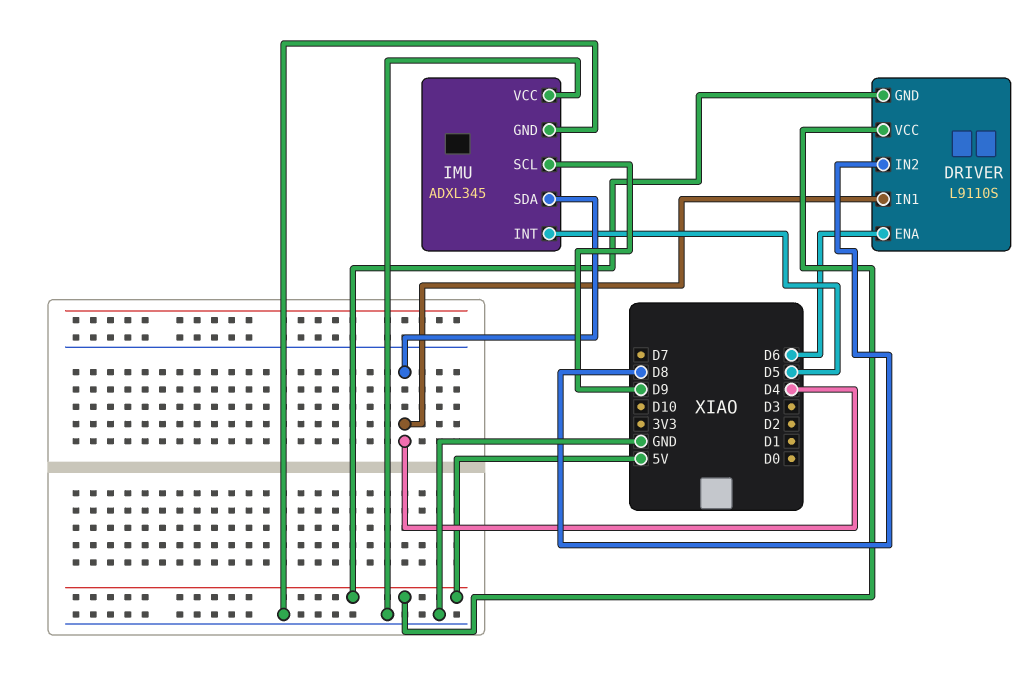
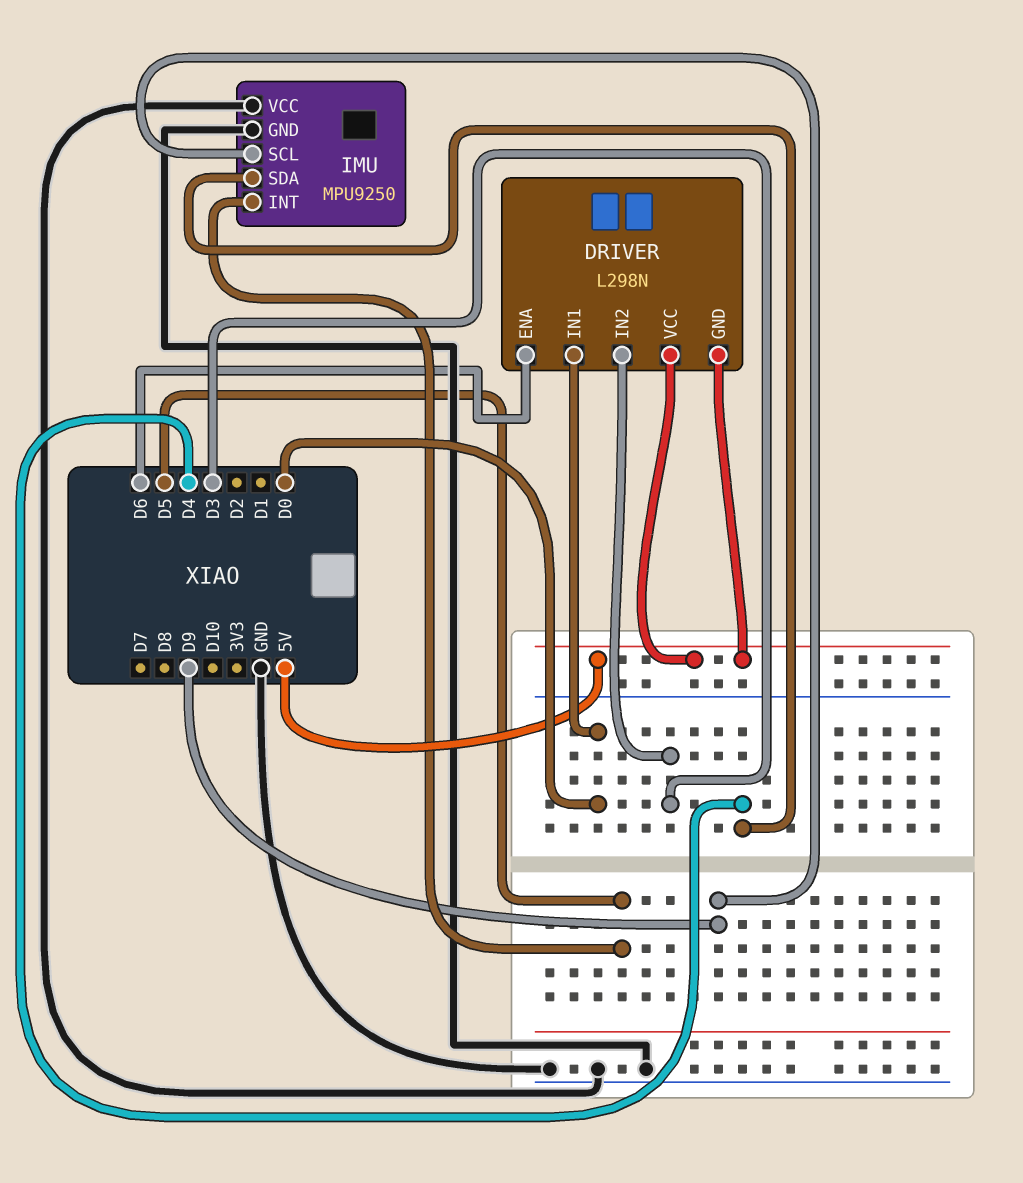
DRIVER: L9110S -> L298N
DRIVER pin IN1: D4 -> D0
DRIVER pin IN2: D8 -> D3
IMU: ADXL345 -> MPU9250

